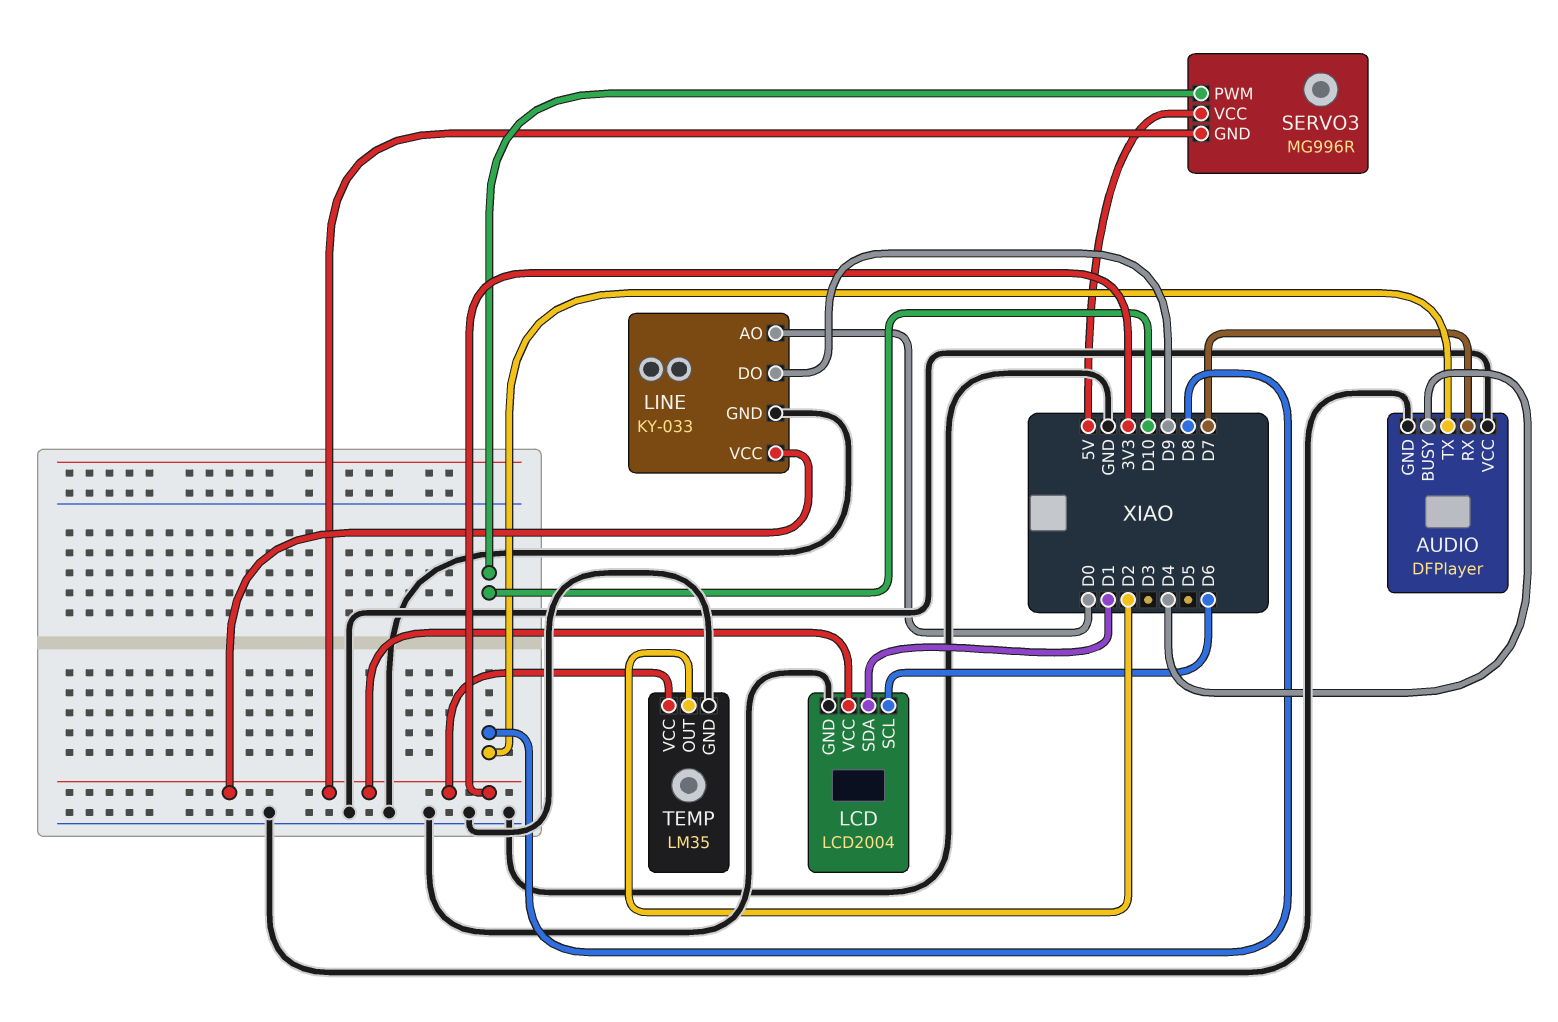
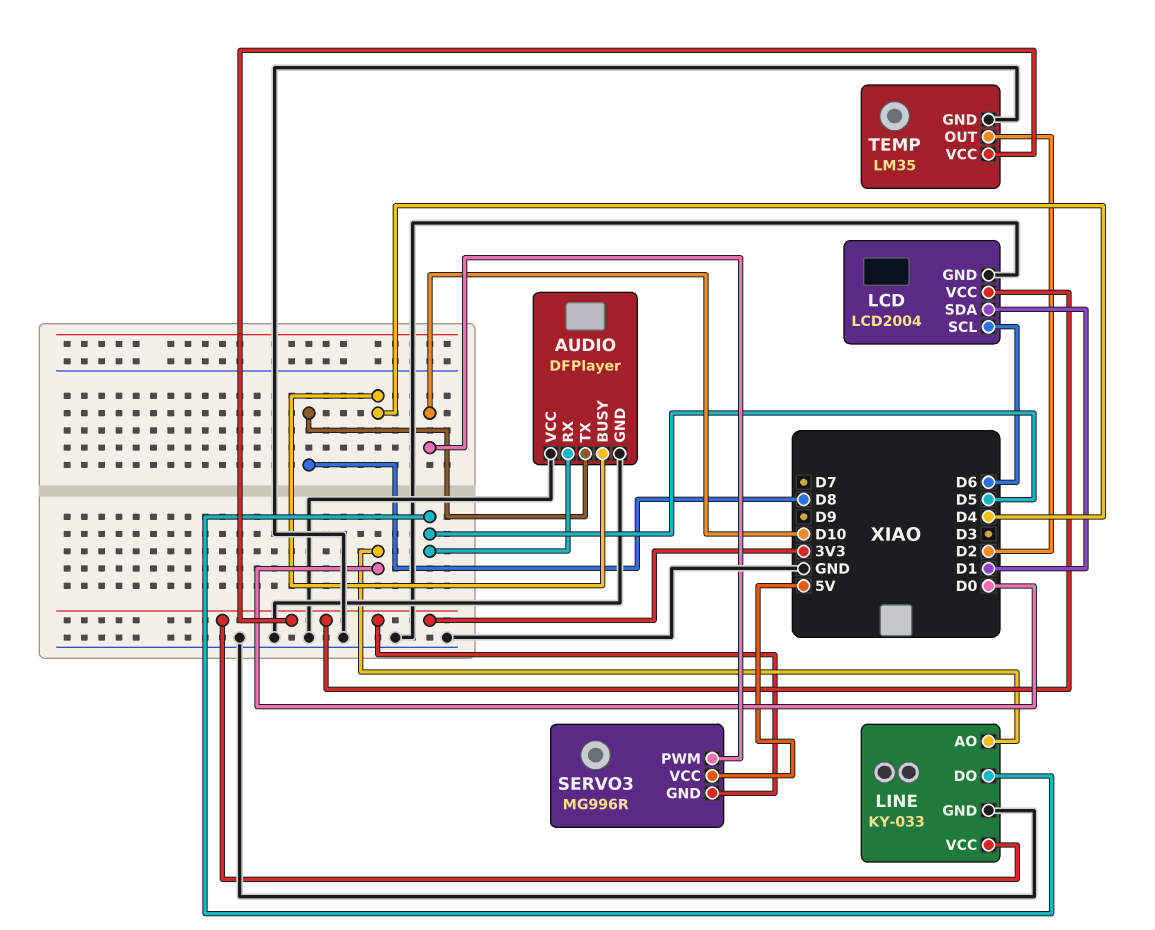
AUDIO pin RX: D7 -> D5
LINE pin DO: D9 -> D5

